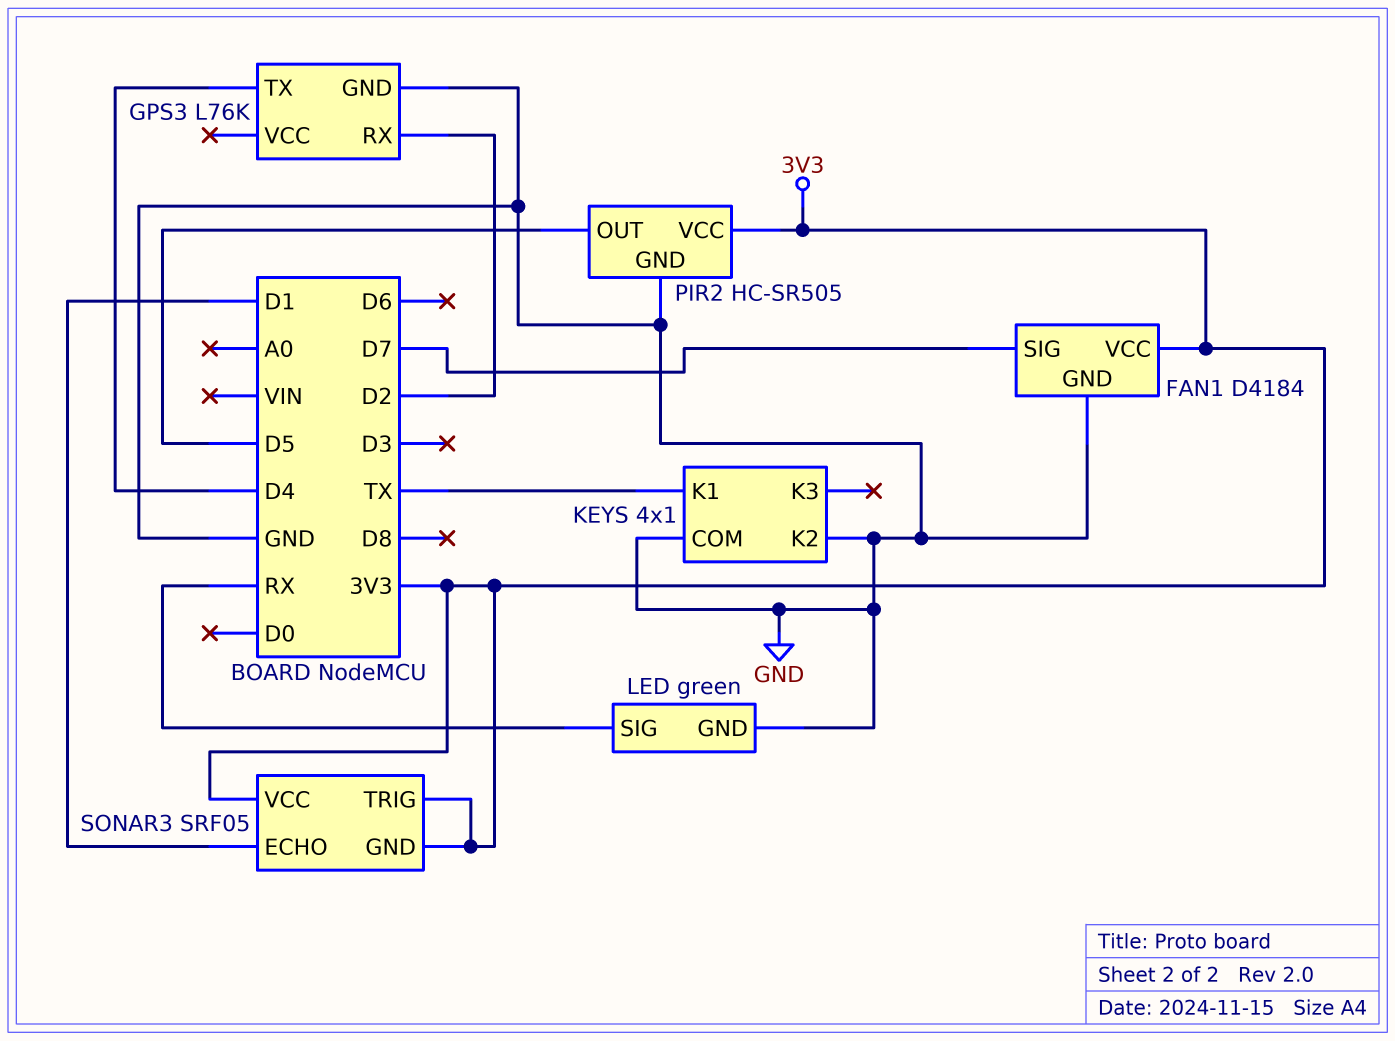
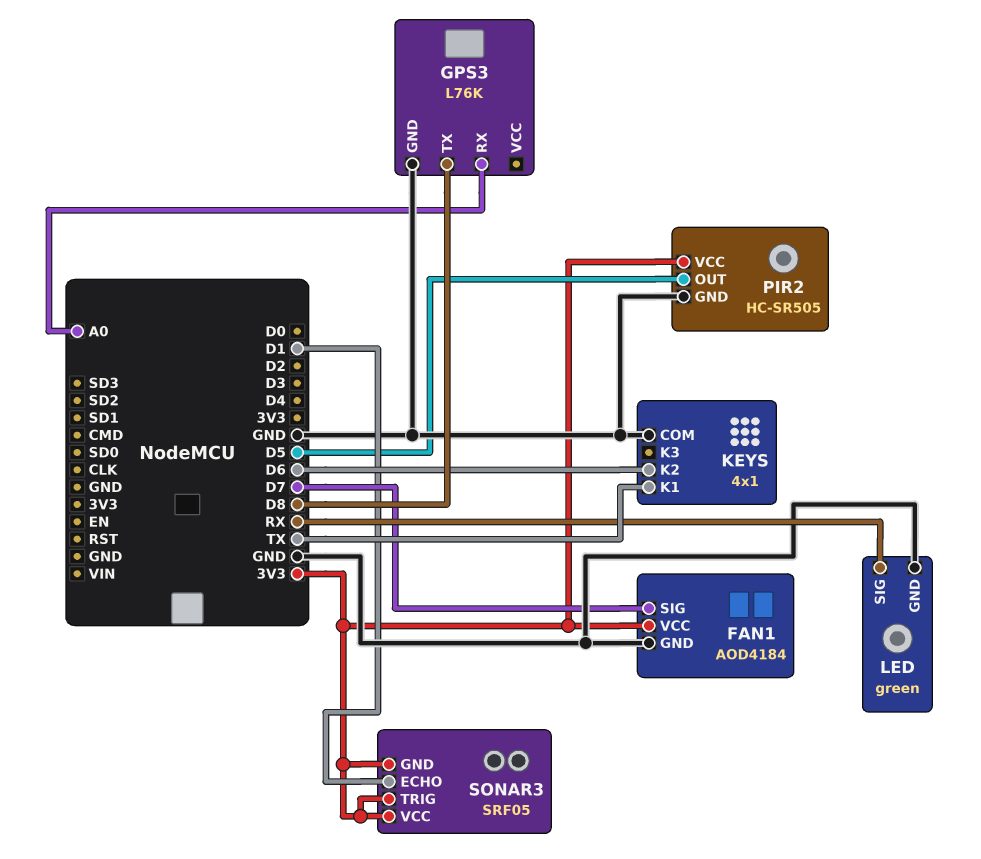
FAN1: D4184 -> AOD4184
GPS3 pin RX: D2 -> A0
GPS3 pin TX: D4 -> D8
KEYS pin K2: GND -> D6

